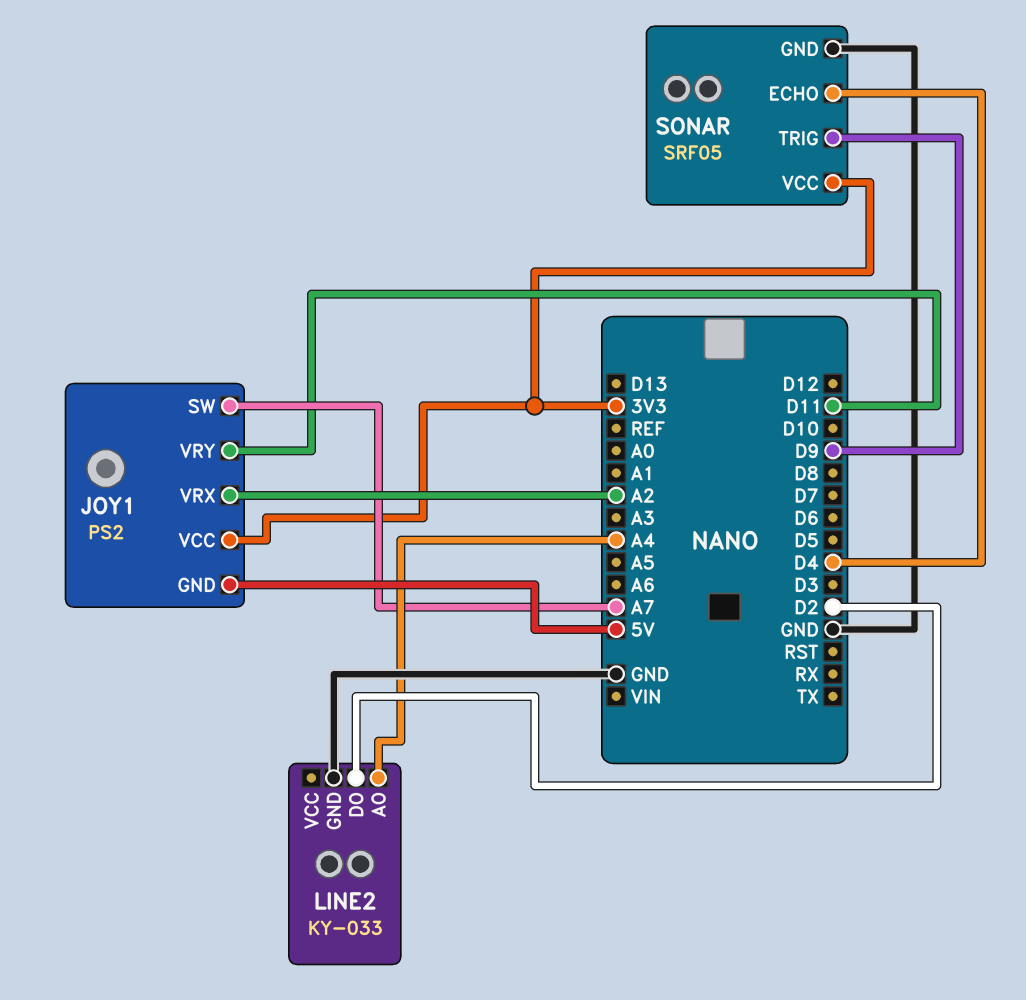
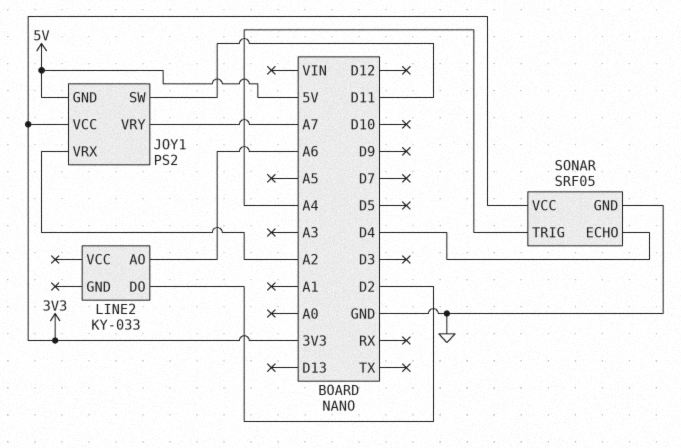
JOY1 pin SW: A7 -> D11
JOY1 pin VRY: D11 -> A7
LINE2 pin AO: A4 -> A6
LINE2 pin GND: GND -> none
SONAR pin TRIG: D9 -> A4

